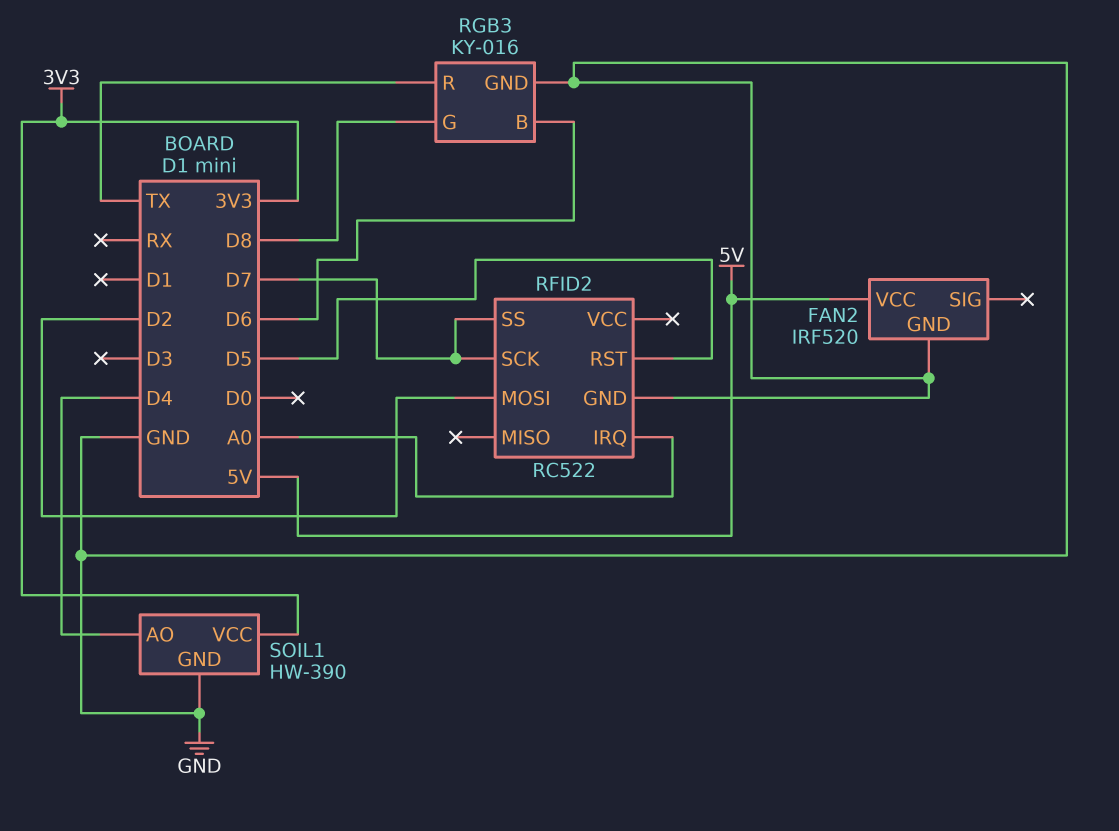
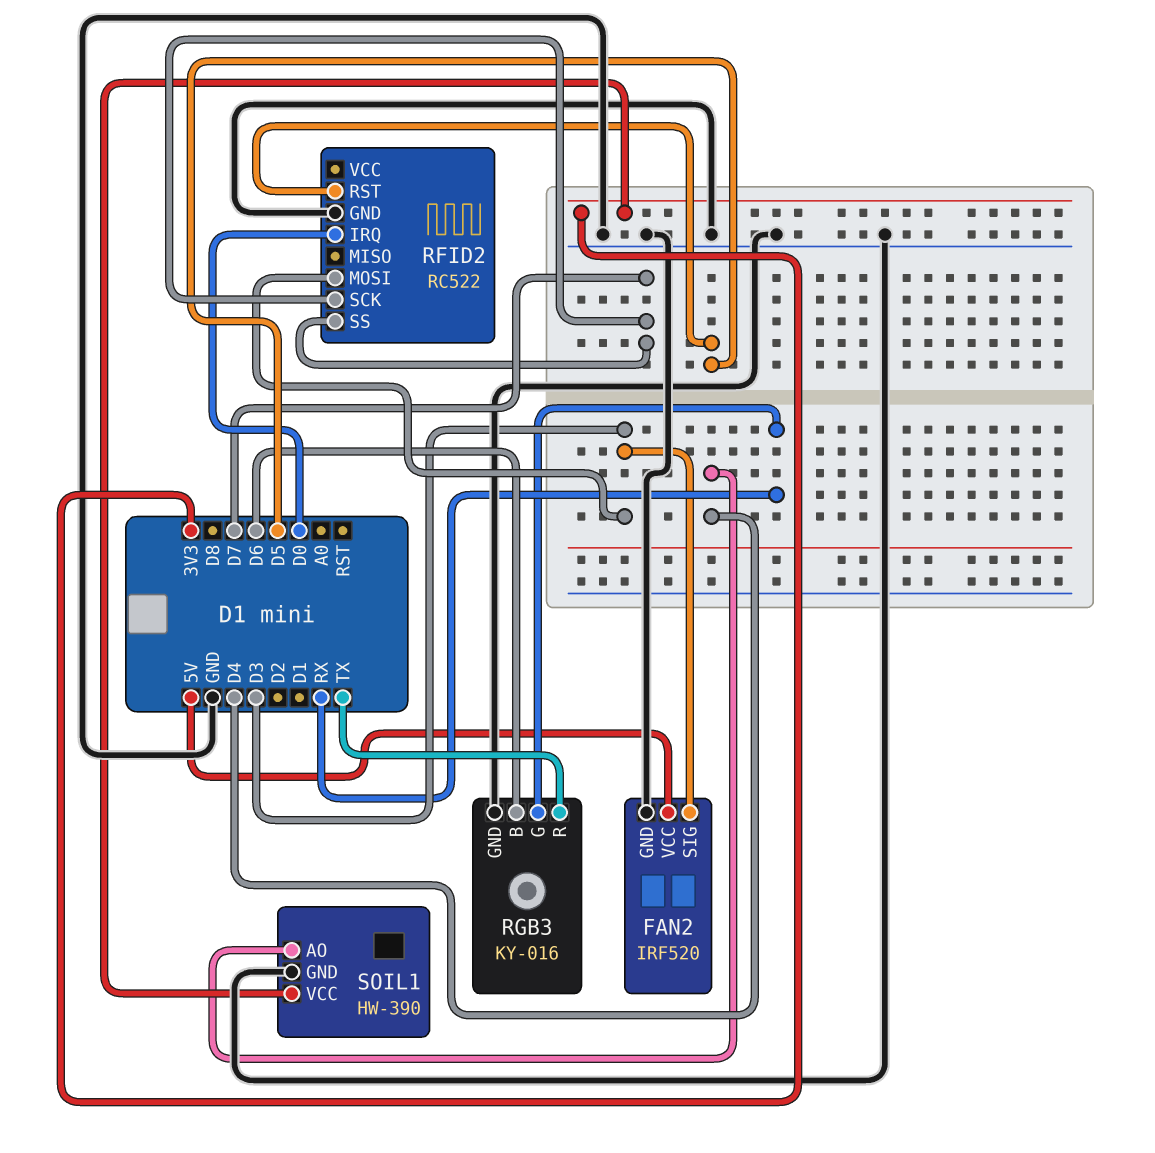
FAN2 pin SIG: none -> D3
RFID2 pin IRQ: A0 -> D0
RFID2 pin MOSI: D2 -> D3
RGB3 pin G: D8 -> RX

